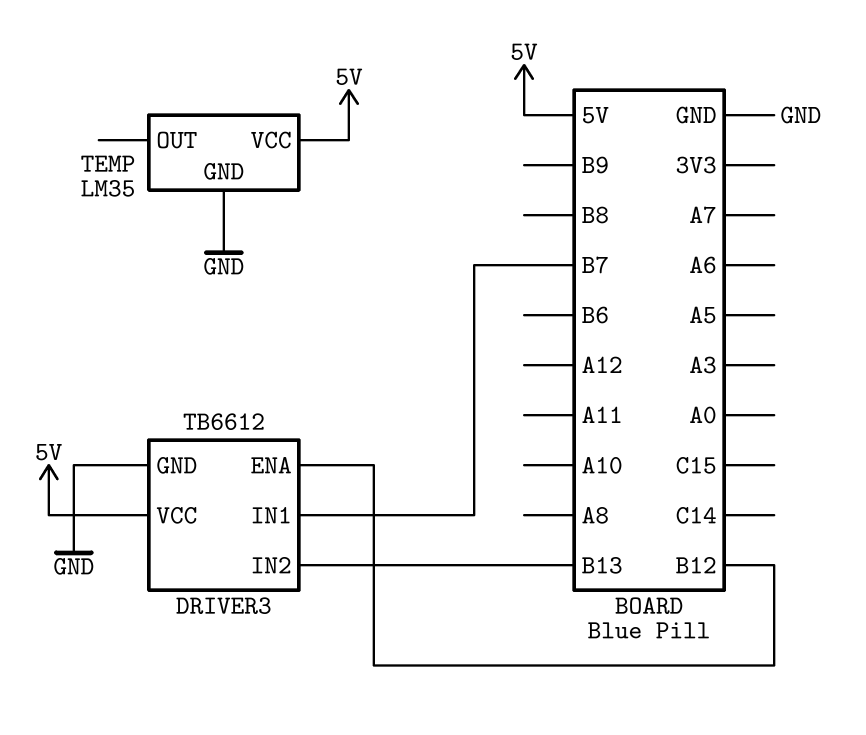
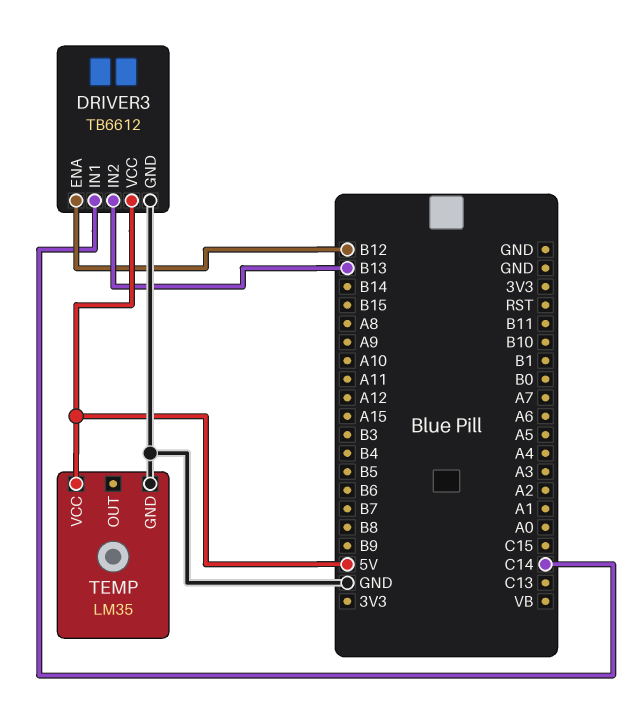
DRIVER3 pin IN1: B7 -> C14

